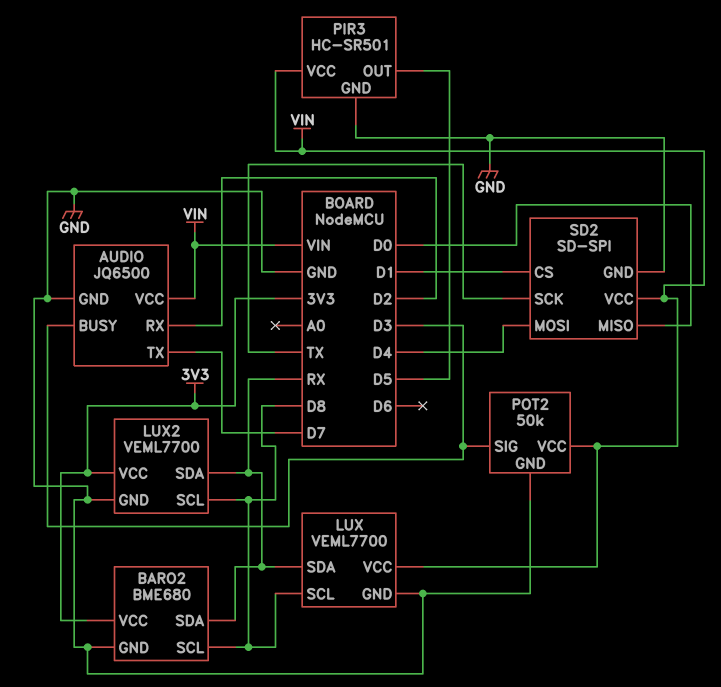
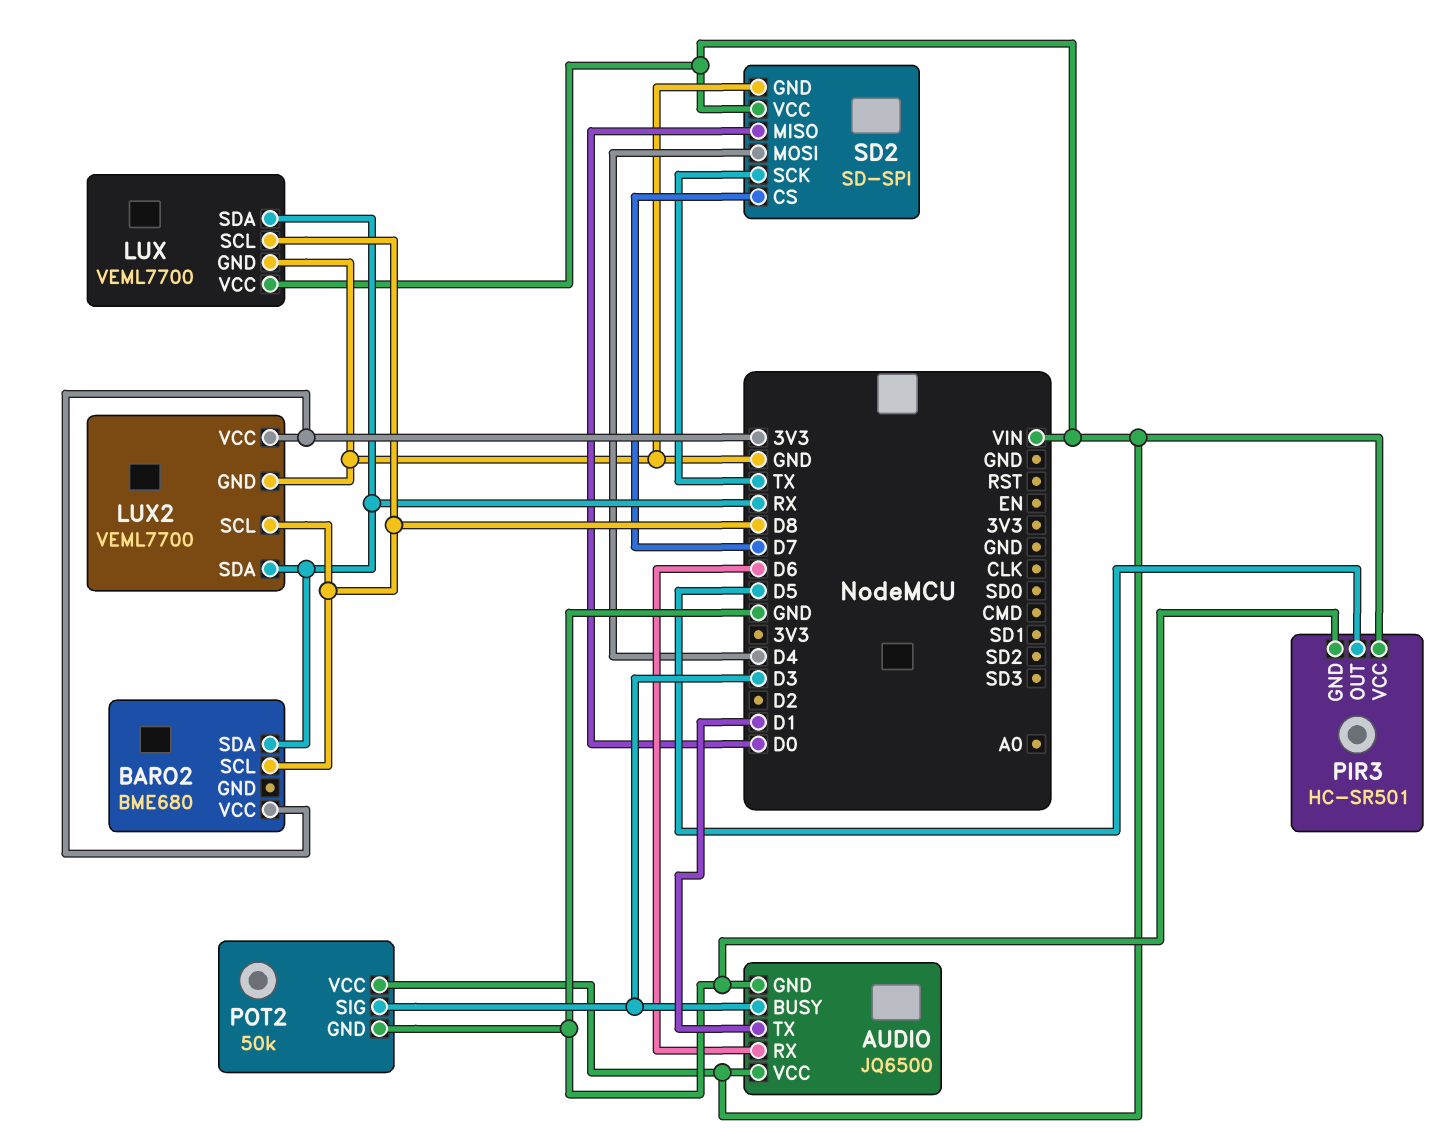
AUDIO pin RX: D2 -> D6
AUDIO pin TX: D7 -> D1
BARO2 pin GND: GND -> none
SD2 pin CS: D1 -> D7

